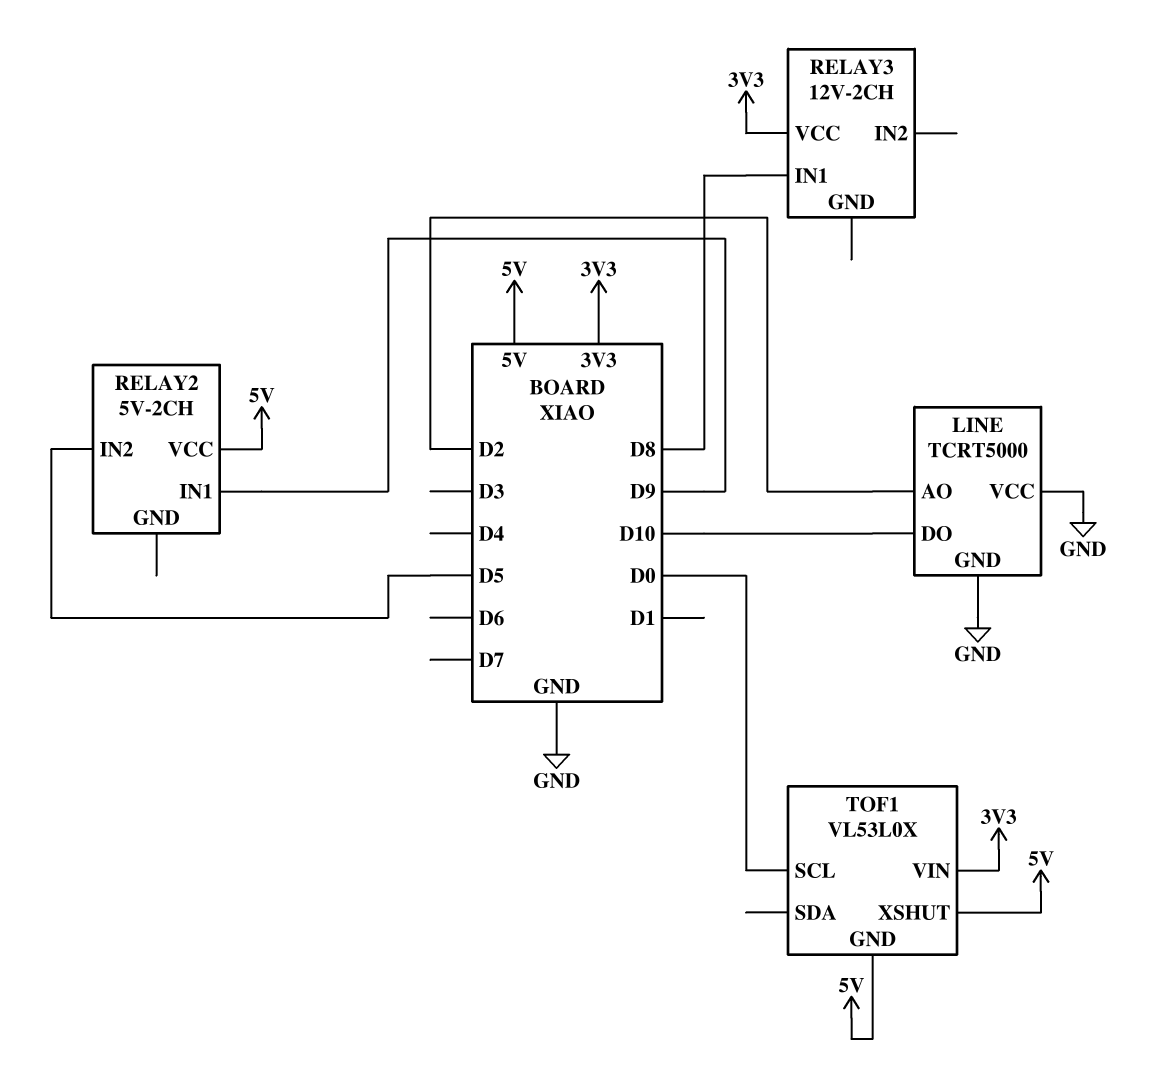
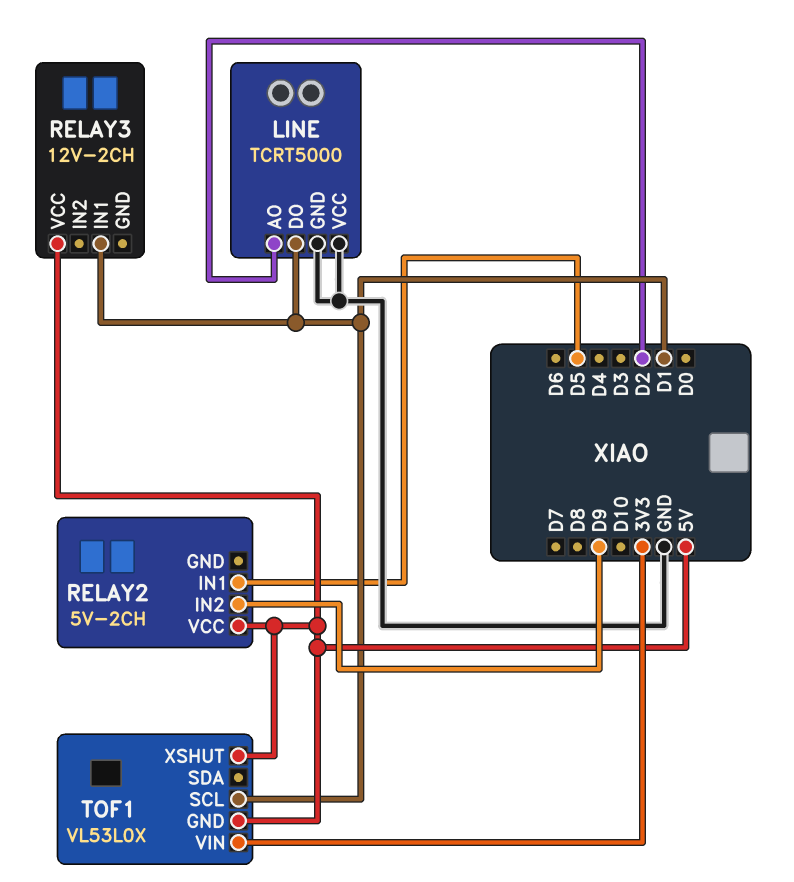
LINE pin DO: D10 -> D1
RELAY2 pin IN1: D9 -> D5
RELAY2 pin IN2: D5 -> D9
RELAY3 pin IN1: D8 -> D1
RELAY3 pin VCC: 3V3 -> 5V
TOF1 pin SCL: D0 -> D1

